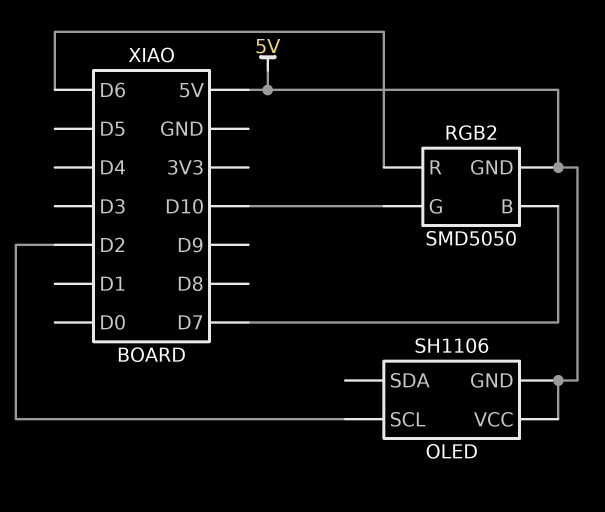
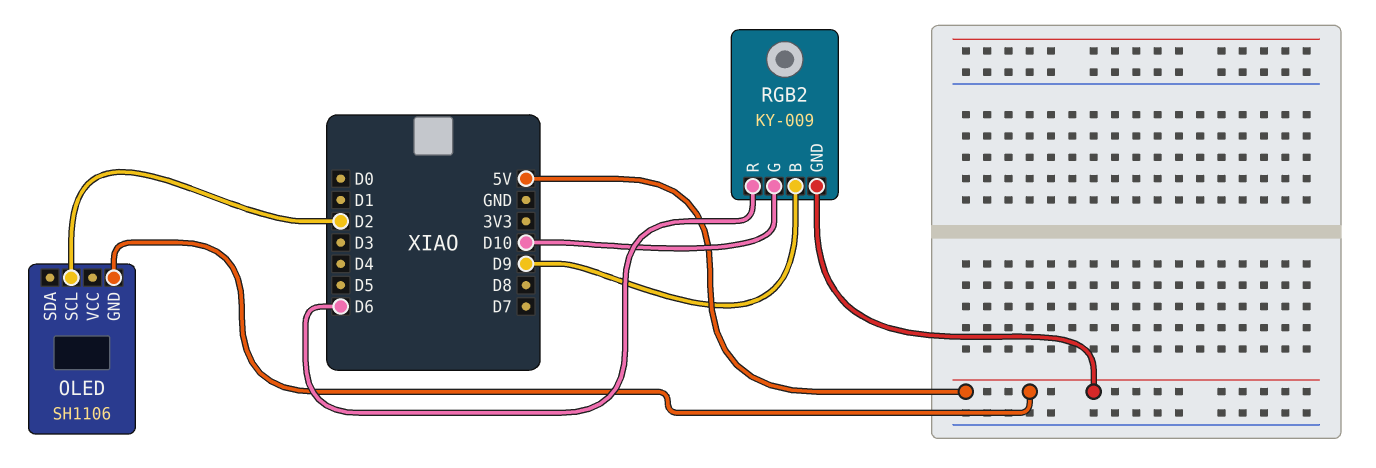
OLED pin VCC: 5V -> none
RGB2: SMD5050 -> KY-009
RGB2 pin B: D7 -> D9

